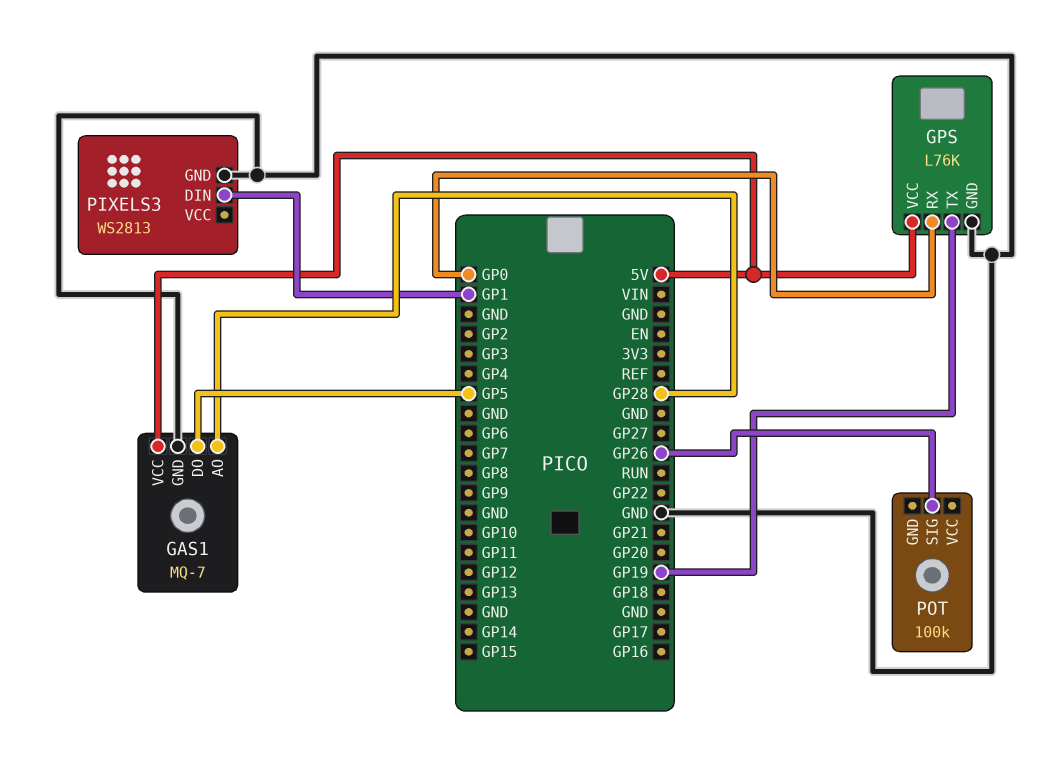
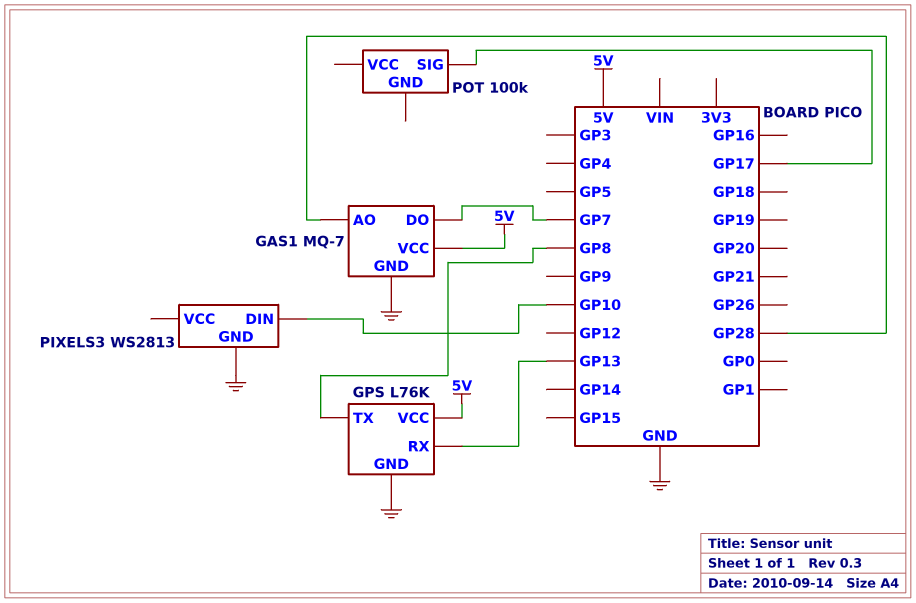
GAS1 pin DO: GP5 -> GP7
GPS pin RX: GP0 -> GP13
GPS pin TX: GP19 -> GP8
PIXELS3 pin DIN: GP1 -> GP10
POT pin SIG: GP26 -> GP17

